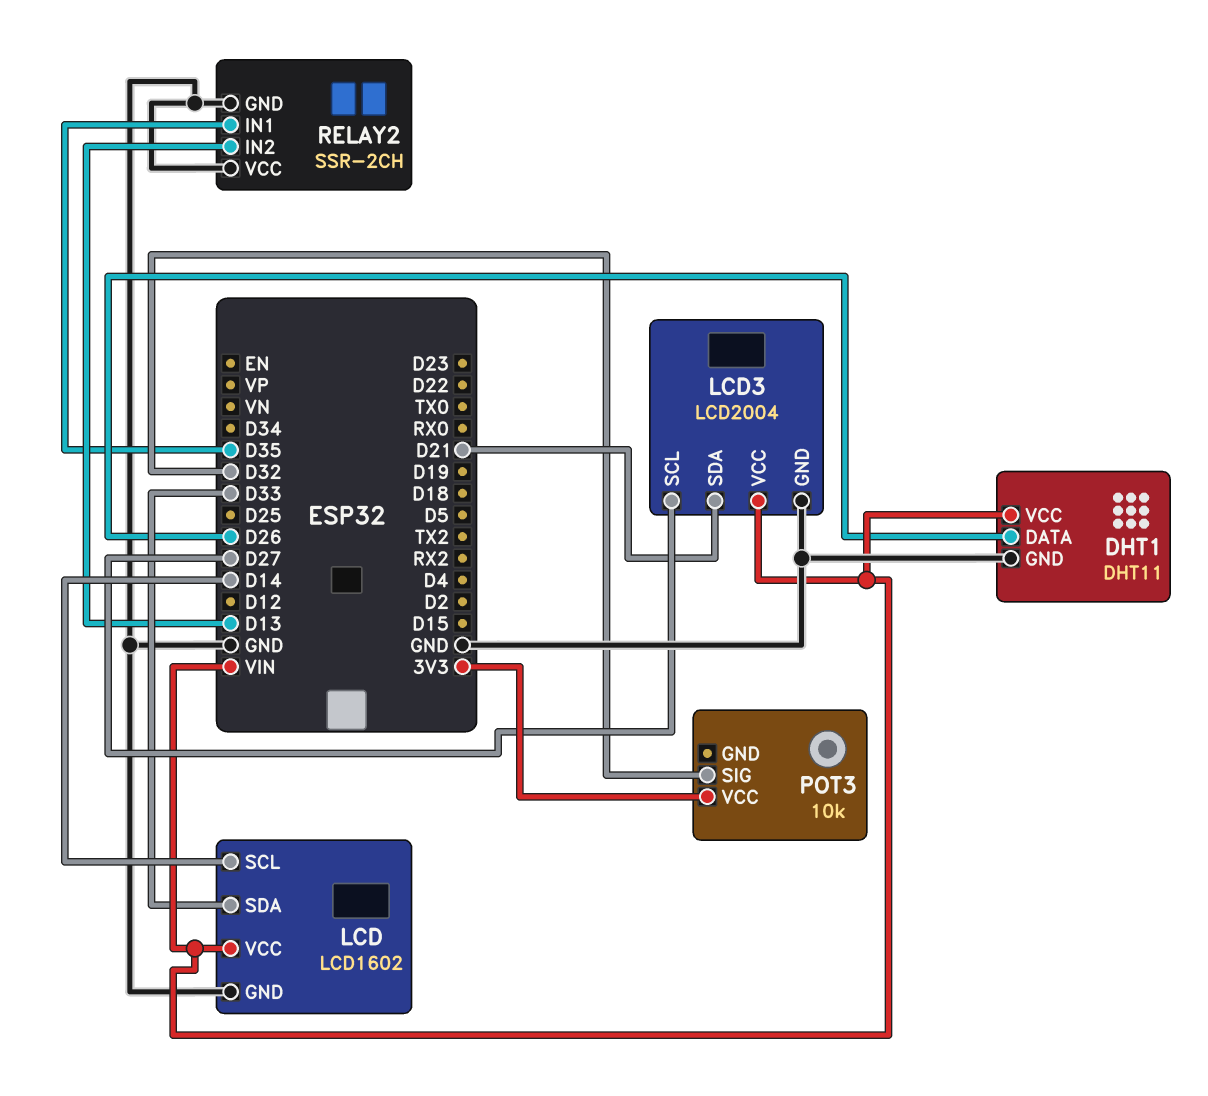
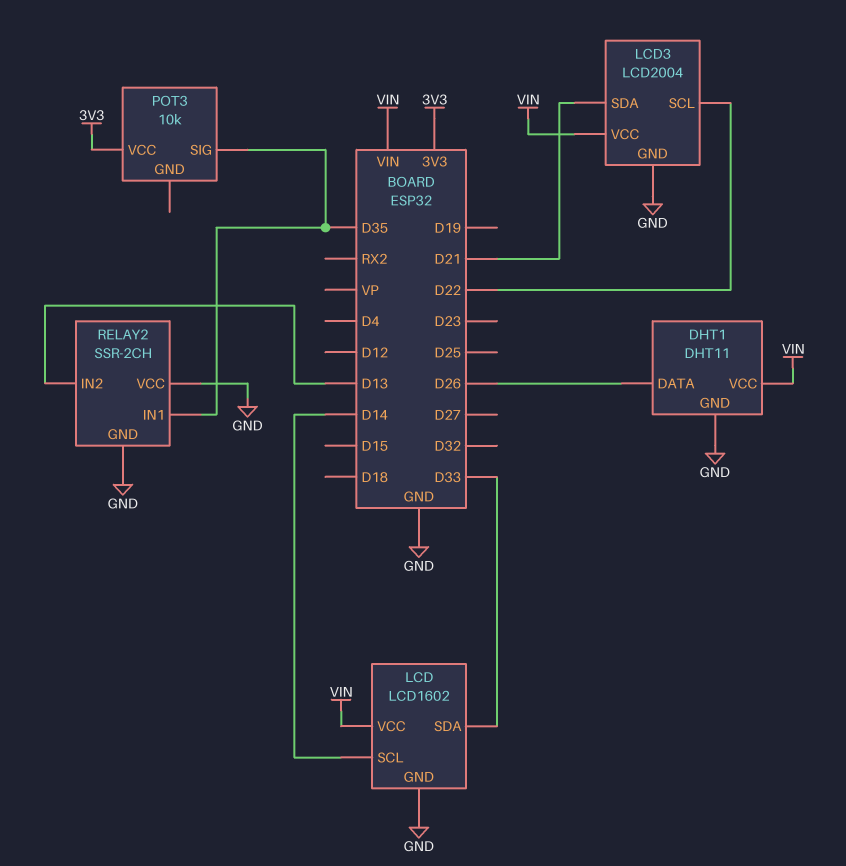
LCD3 pin SCL: D27 -> D22
POT3 pin SIG: D32 -> D35

